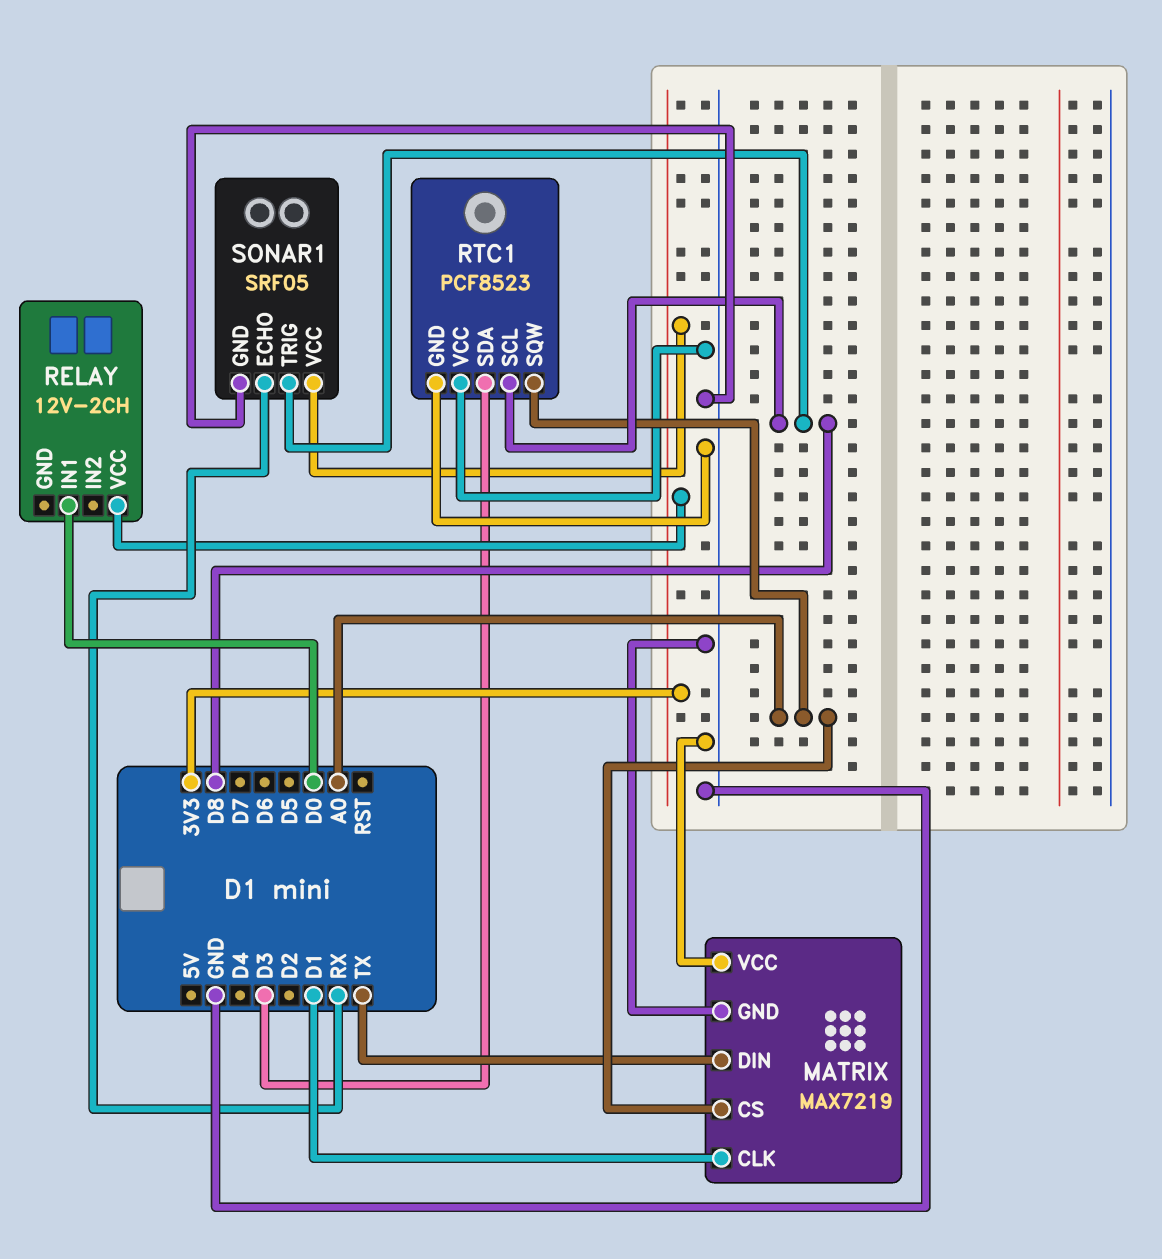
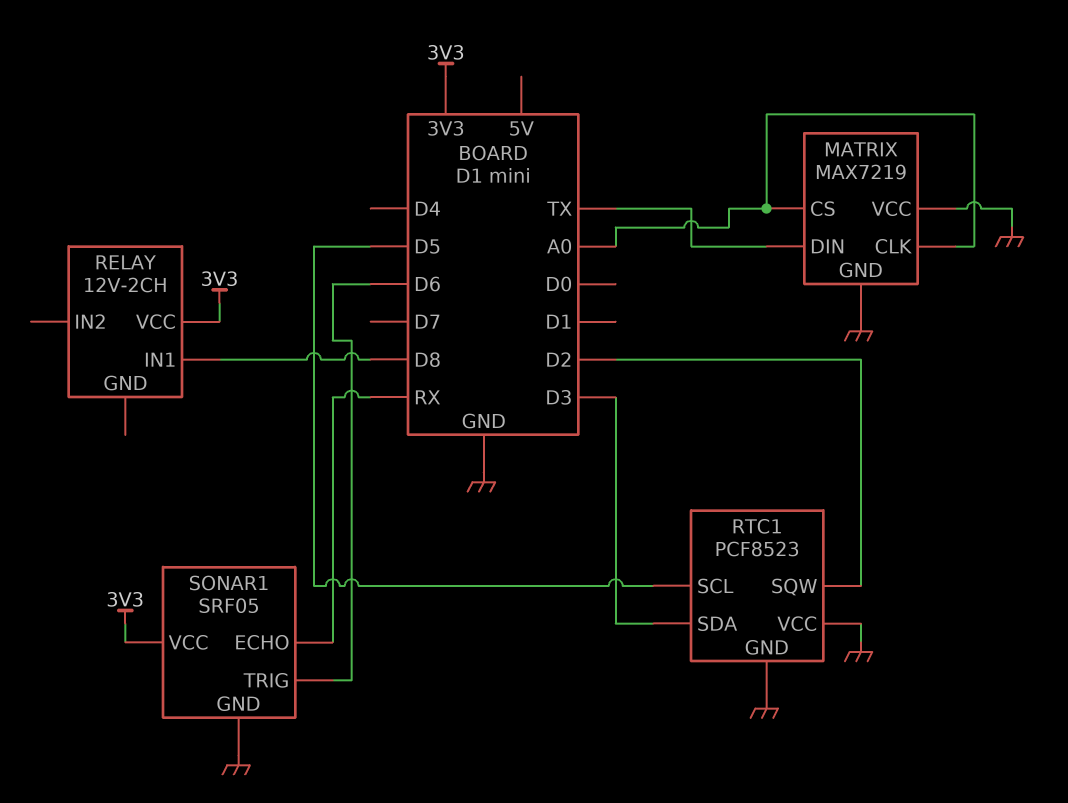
MATRIX pin CLK: D1 -> A0
RELAY pin IN1: D0 -> D8
RTC1 pin SCL: D8 -> D5
RTC1 pin SQW: A0 -> D2
SONAR1 pin TRIG: D8 -> D6

